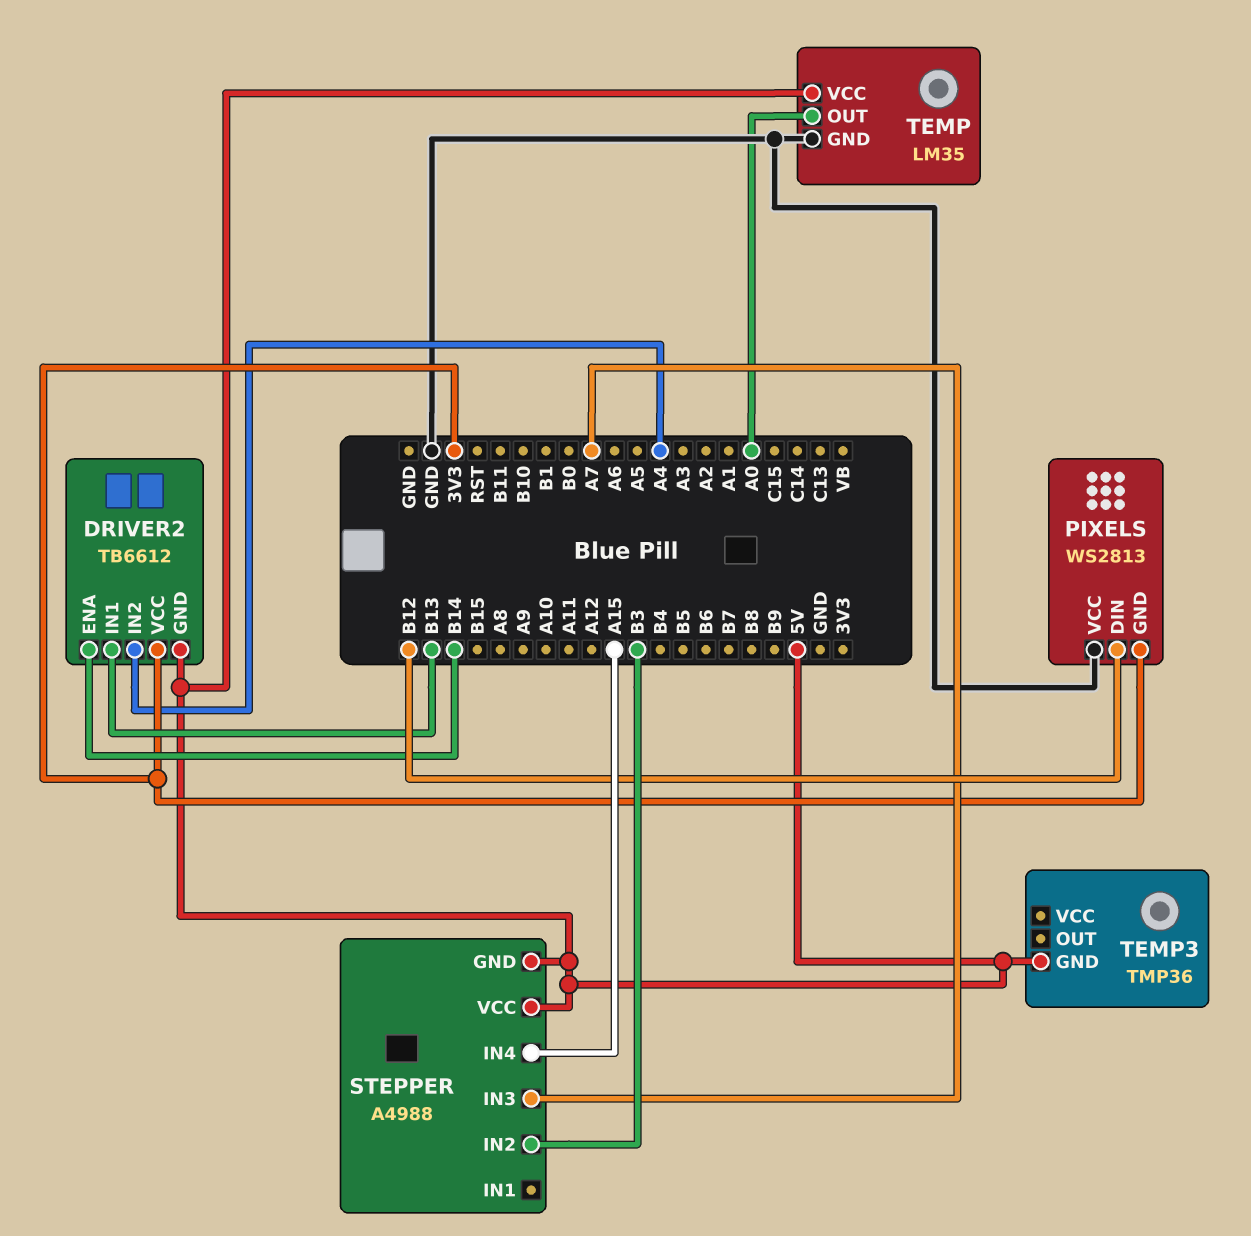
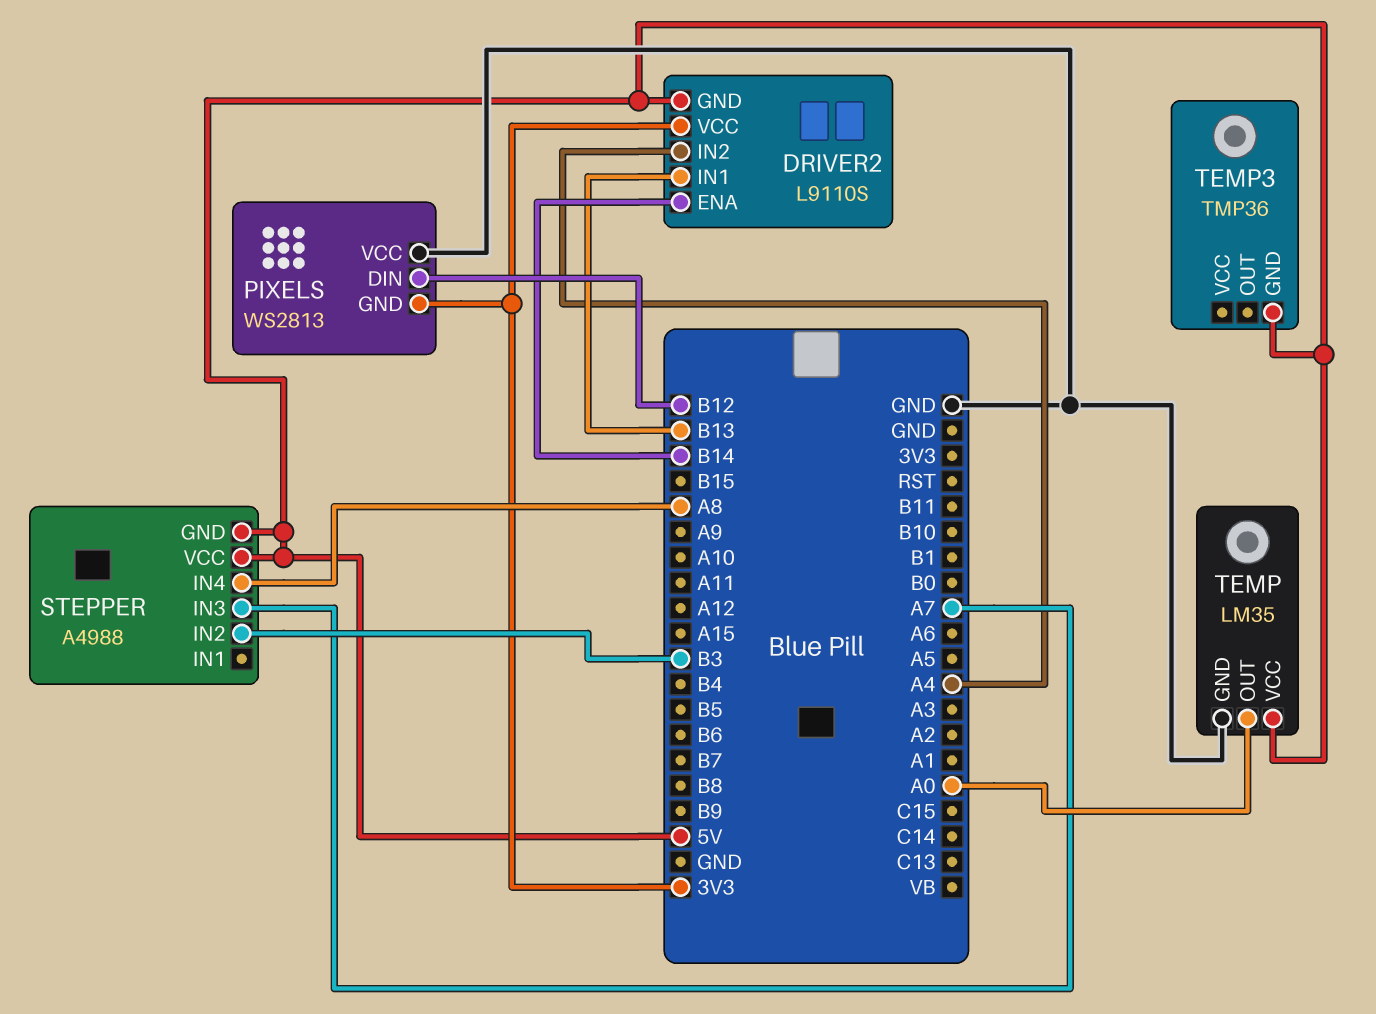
DRIVER2: TB6612 -> L9110S
STEPPER pin IN4: A15 -> A8

